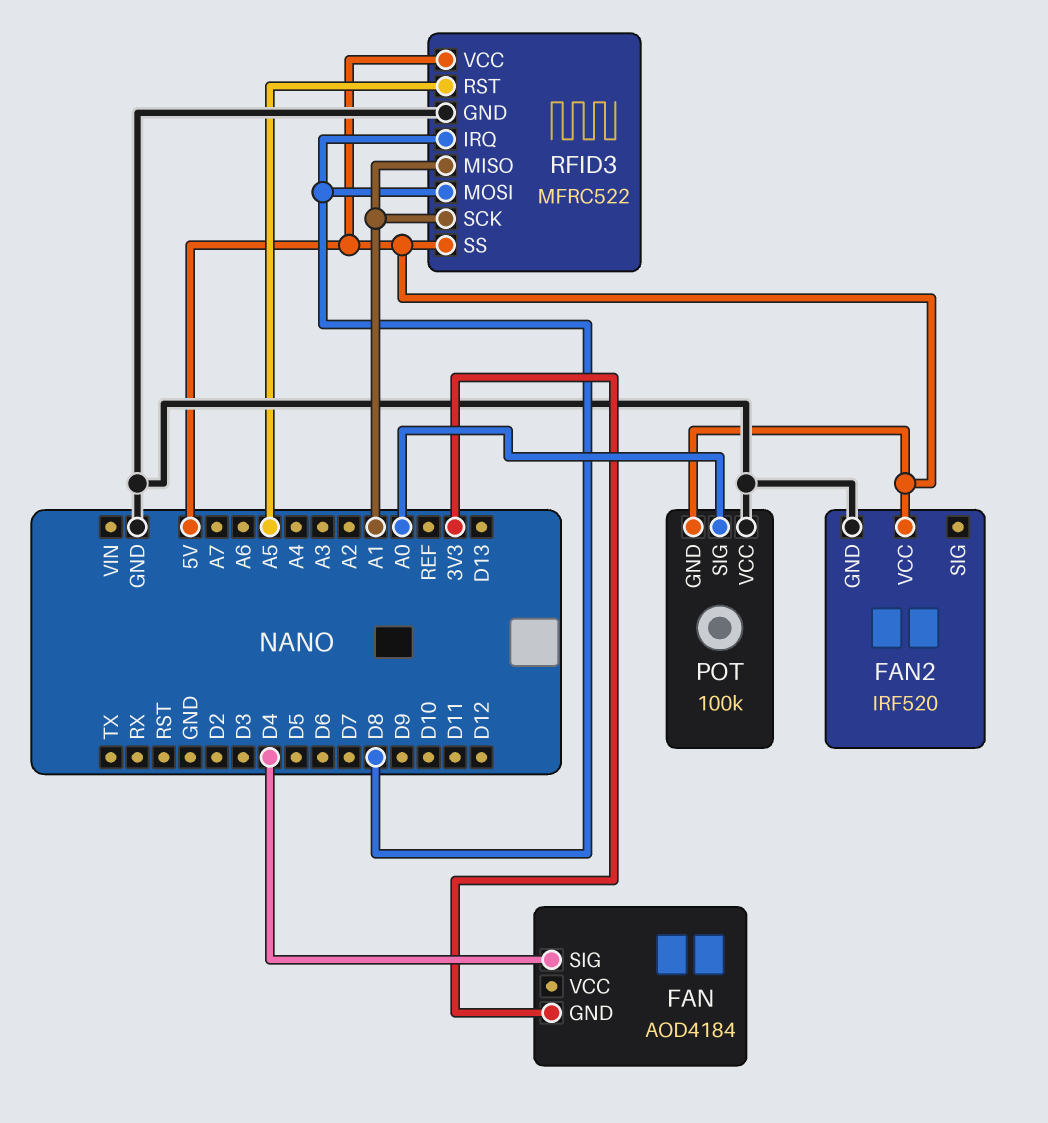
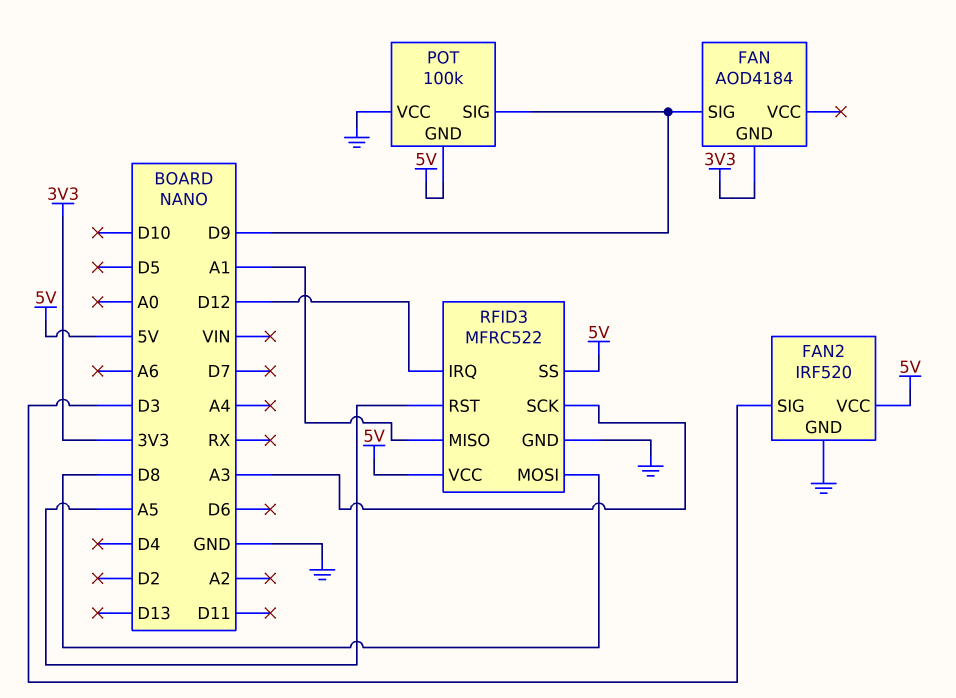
FAN pin SIG: D4 -> D9
FAN2 pin SIG: none -> D3
POT pin SIG: A0 -> D9
RFID3 pin IRQ: D8 -> D12
RFID3 pin SCK: A1 -> A3

